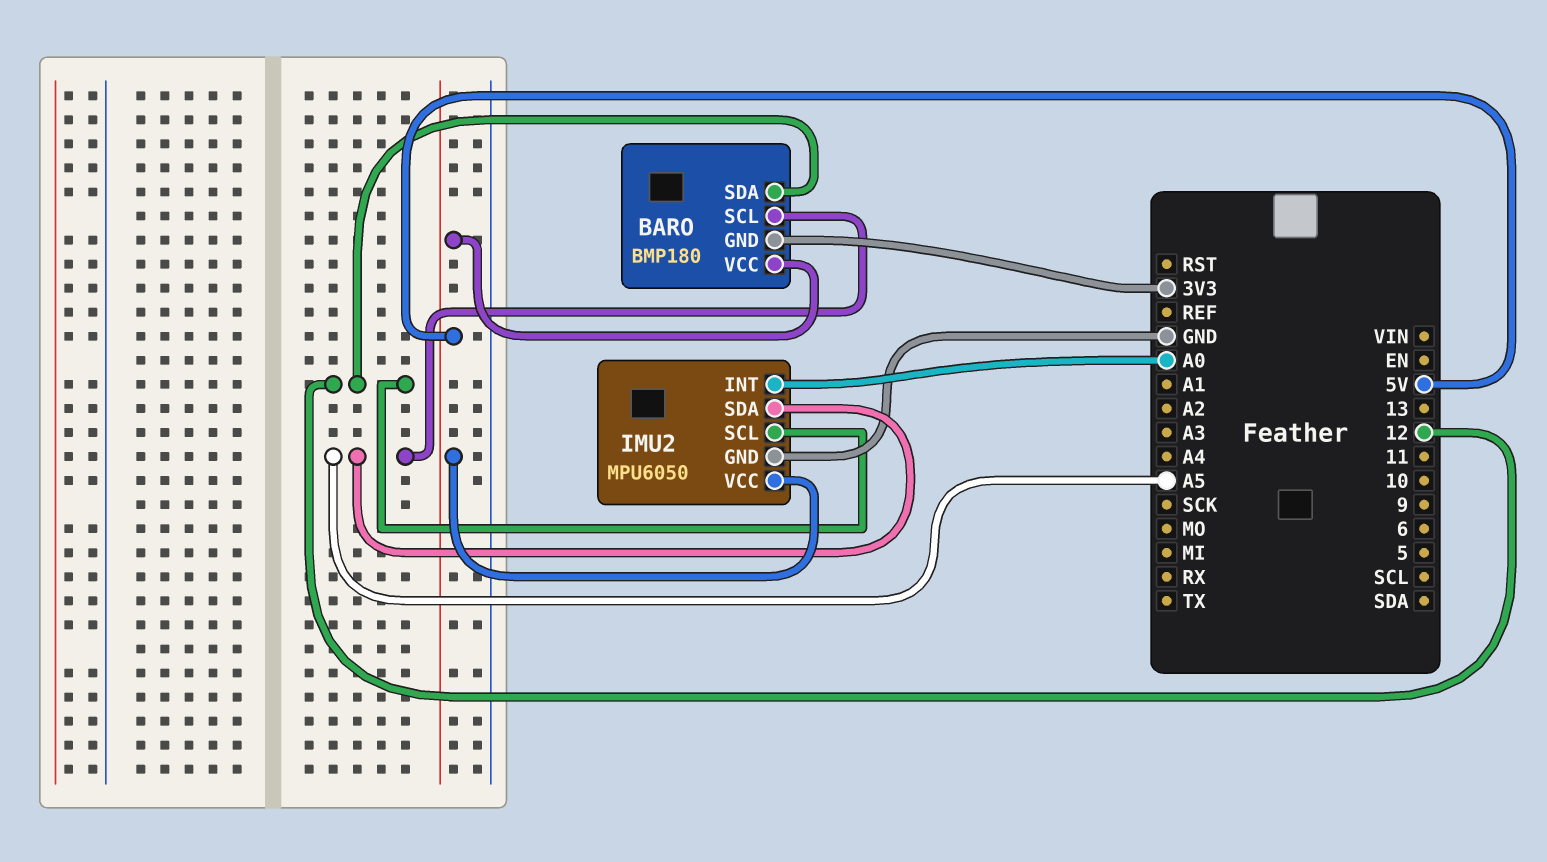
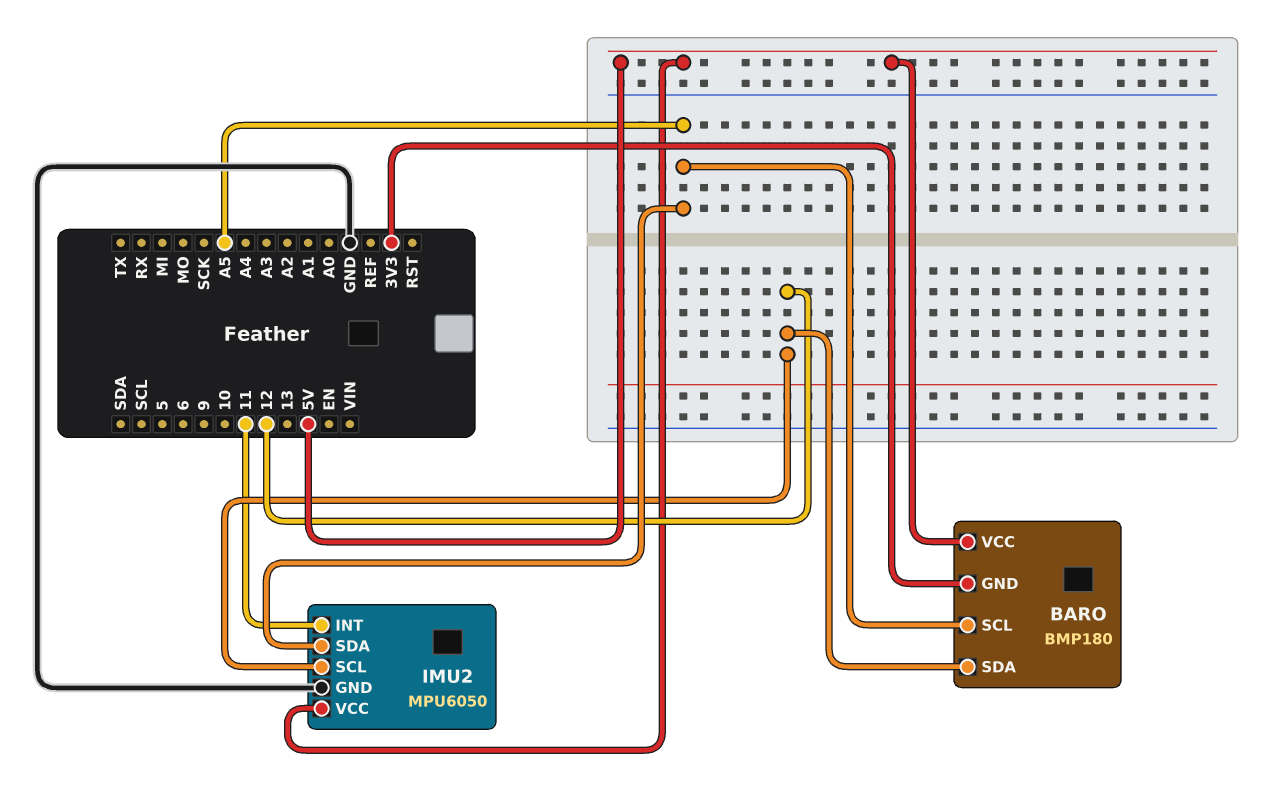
IMU2 pin INT: A0 -> 11

